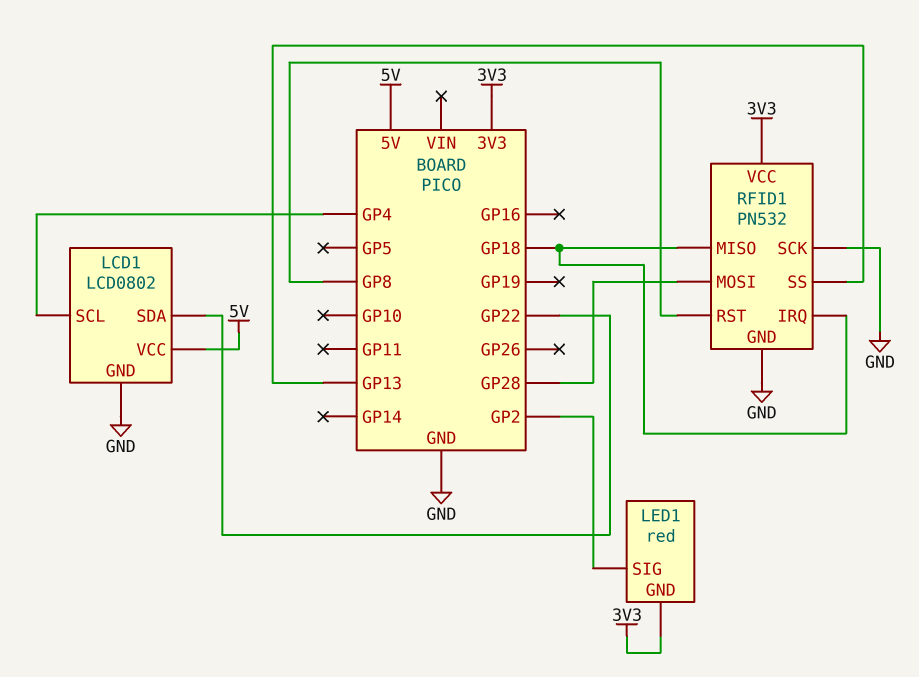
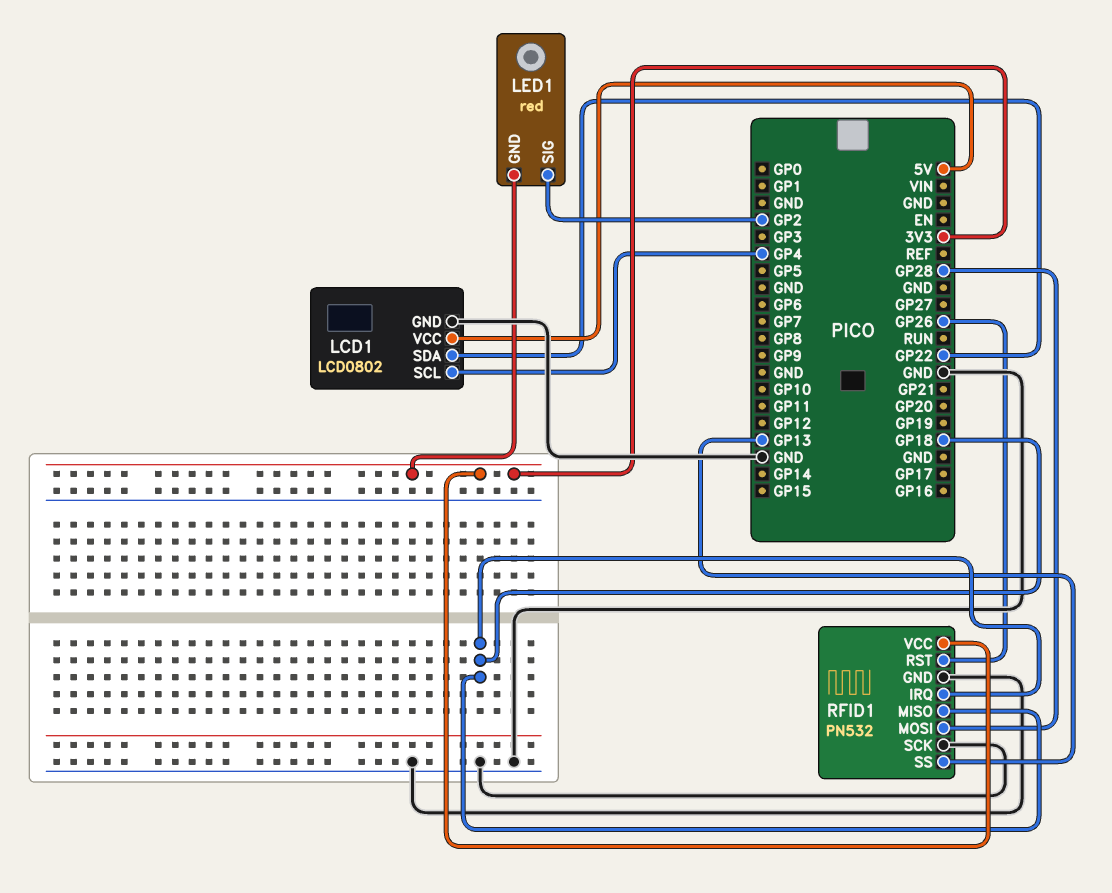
RFID1 pin RST: GP8 -> GP26

